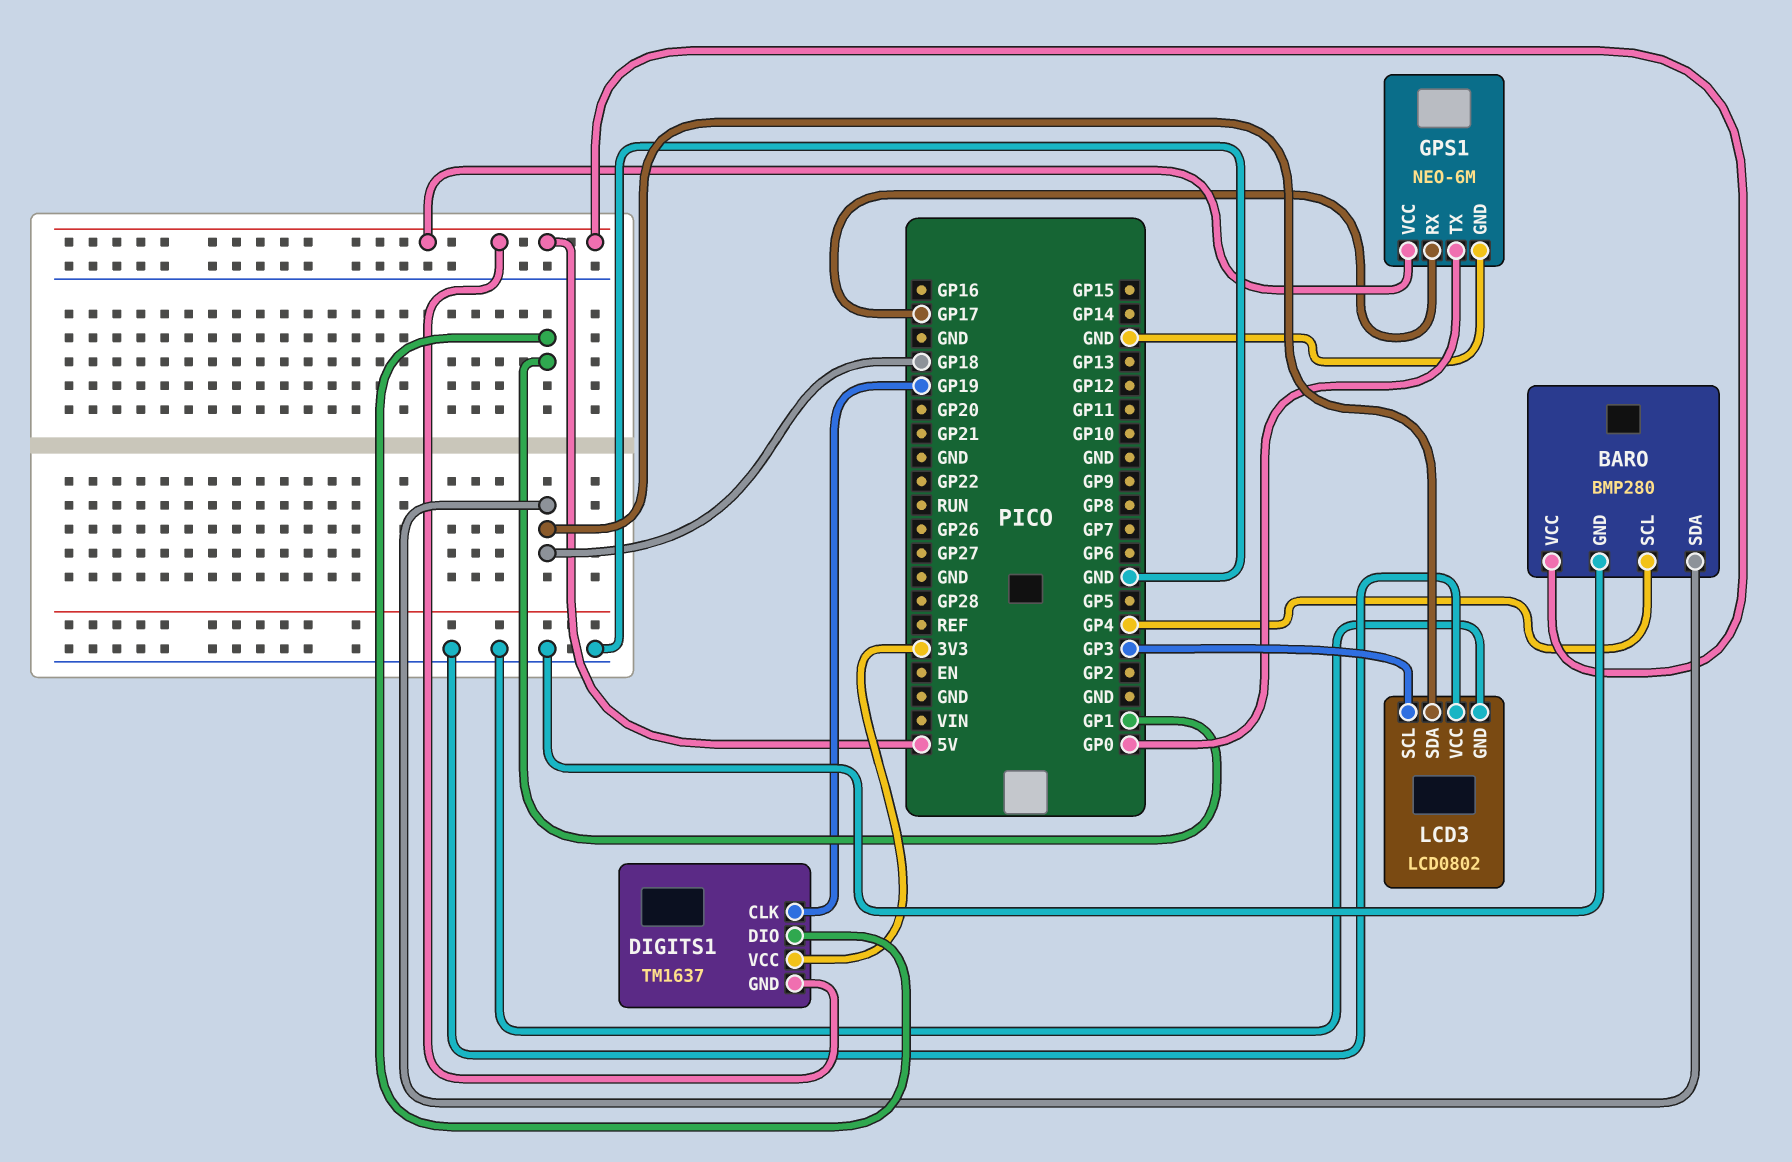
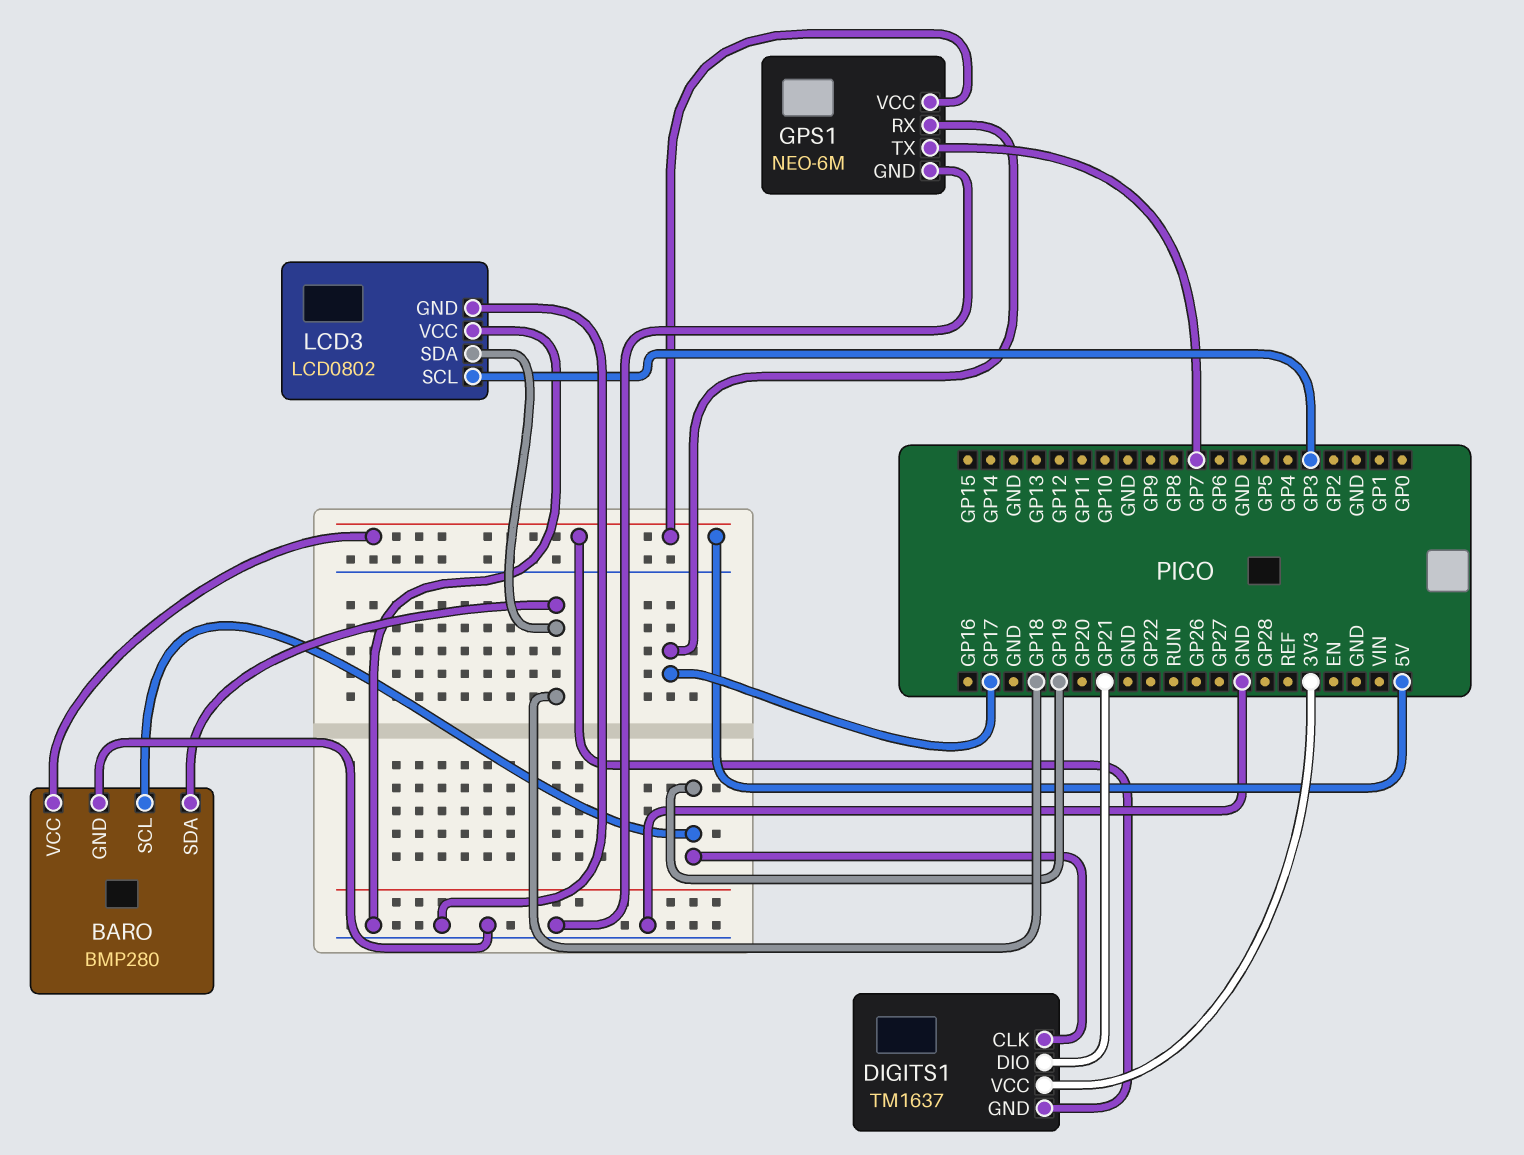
BARO pin SCL: GP4 -> GP19
DIGITS1 pin DIO: GP1 -> GP21
GPS1 pin TX: GP0 -> GP7

